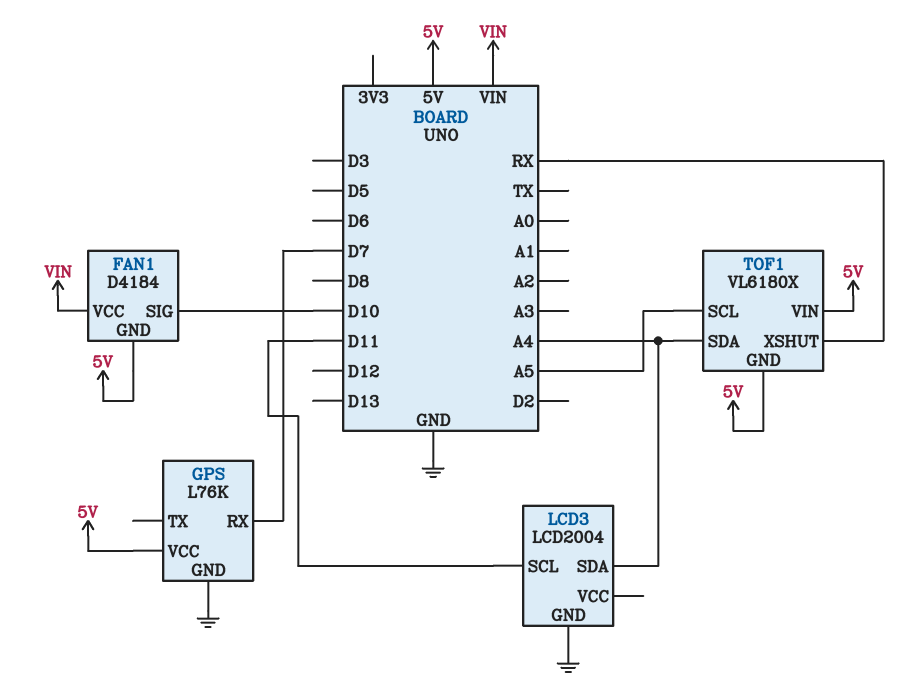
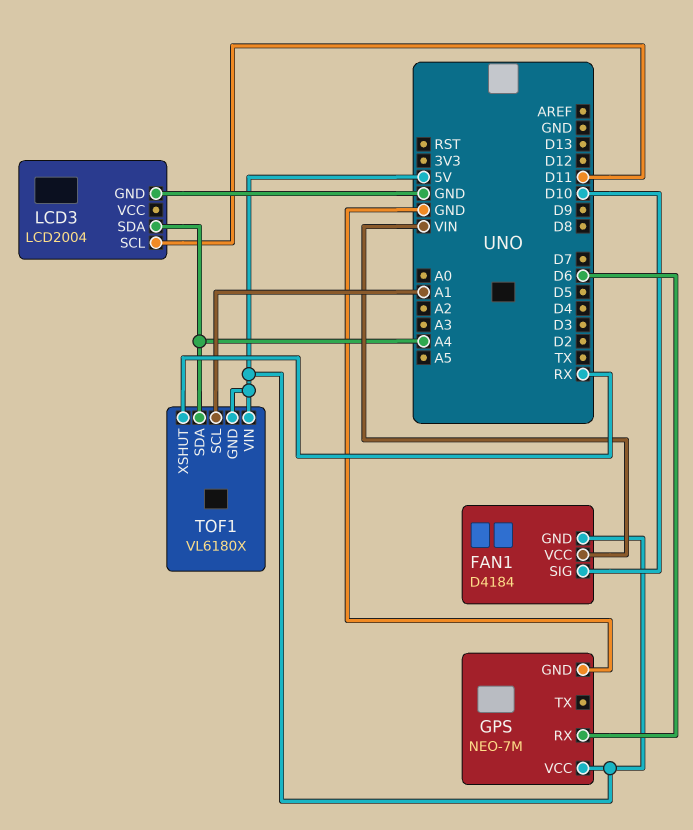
GPS: L76K -> NEO-7M
GPS pin RX: D7 -> D6
TOF1 pin SCL: A5 -> A1

